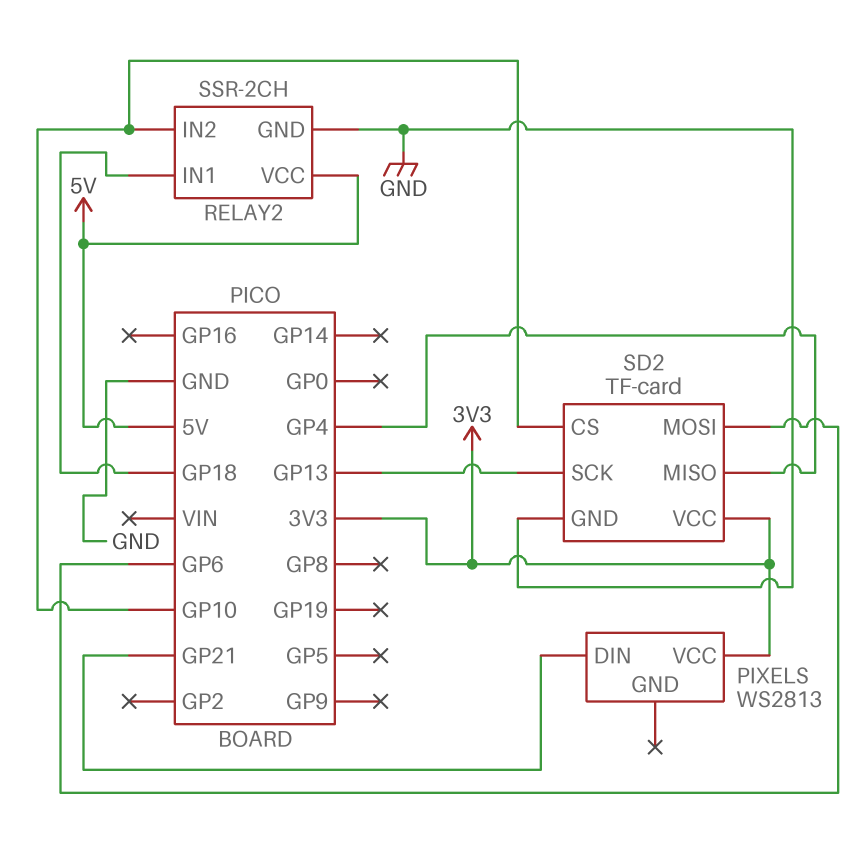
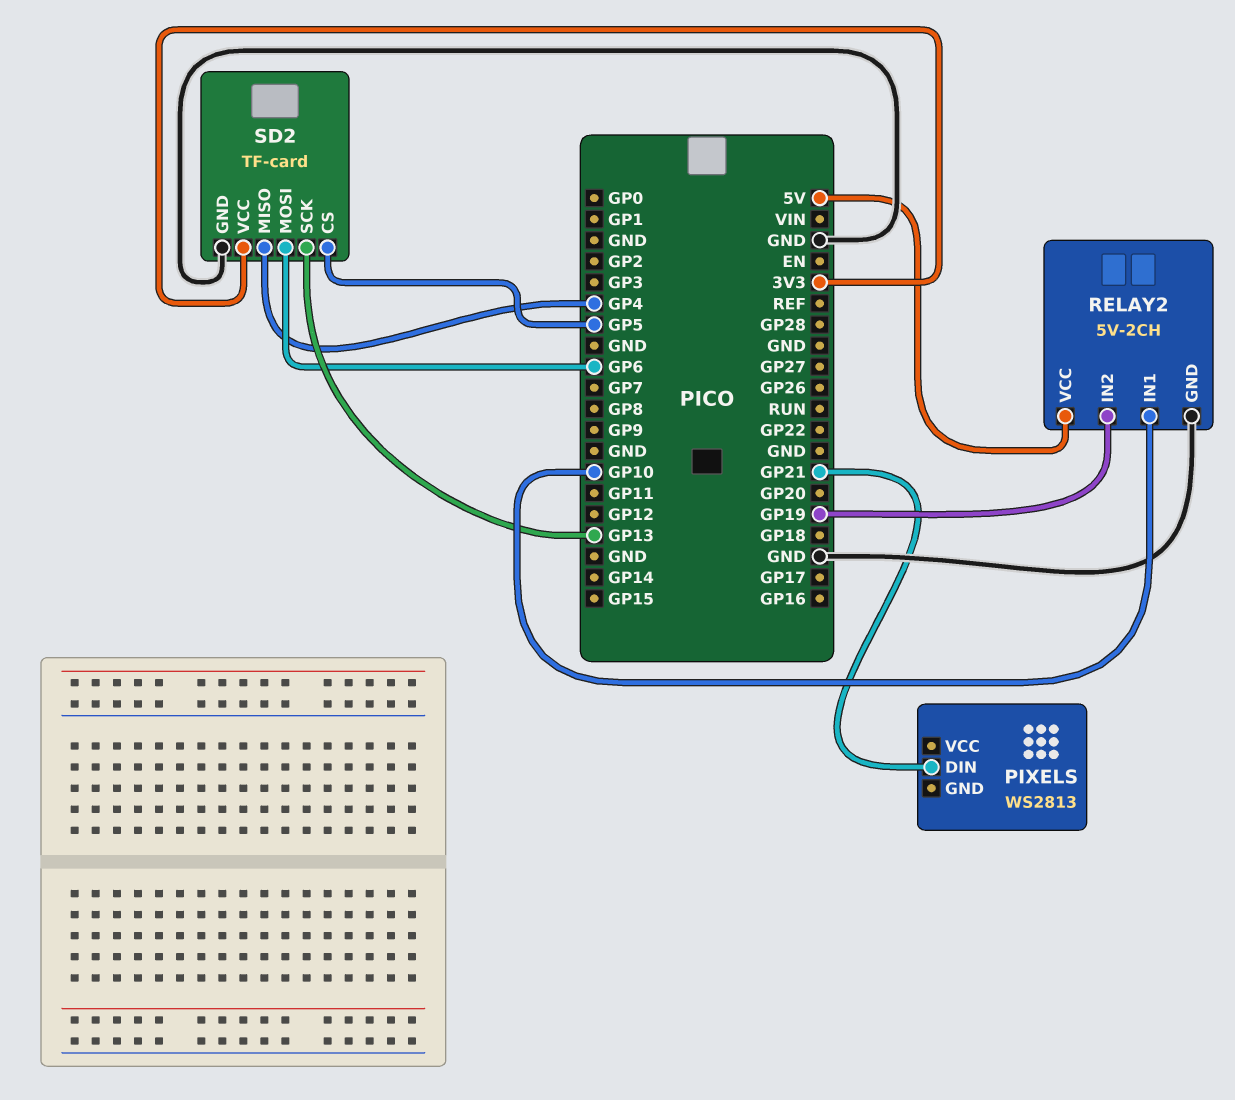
PIXELS pin VCC: 3V3 -> none
RELAY2: SSR-2CH -> 5V-2CH
RELAY2 pin IN1: GP18 -> GP10
RELAY2 pin IN2: GP10 -> GP19
SD2 pin CS: GP10 -> GP5

